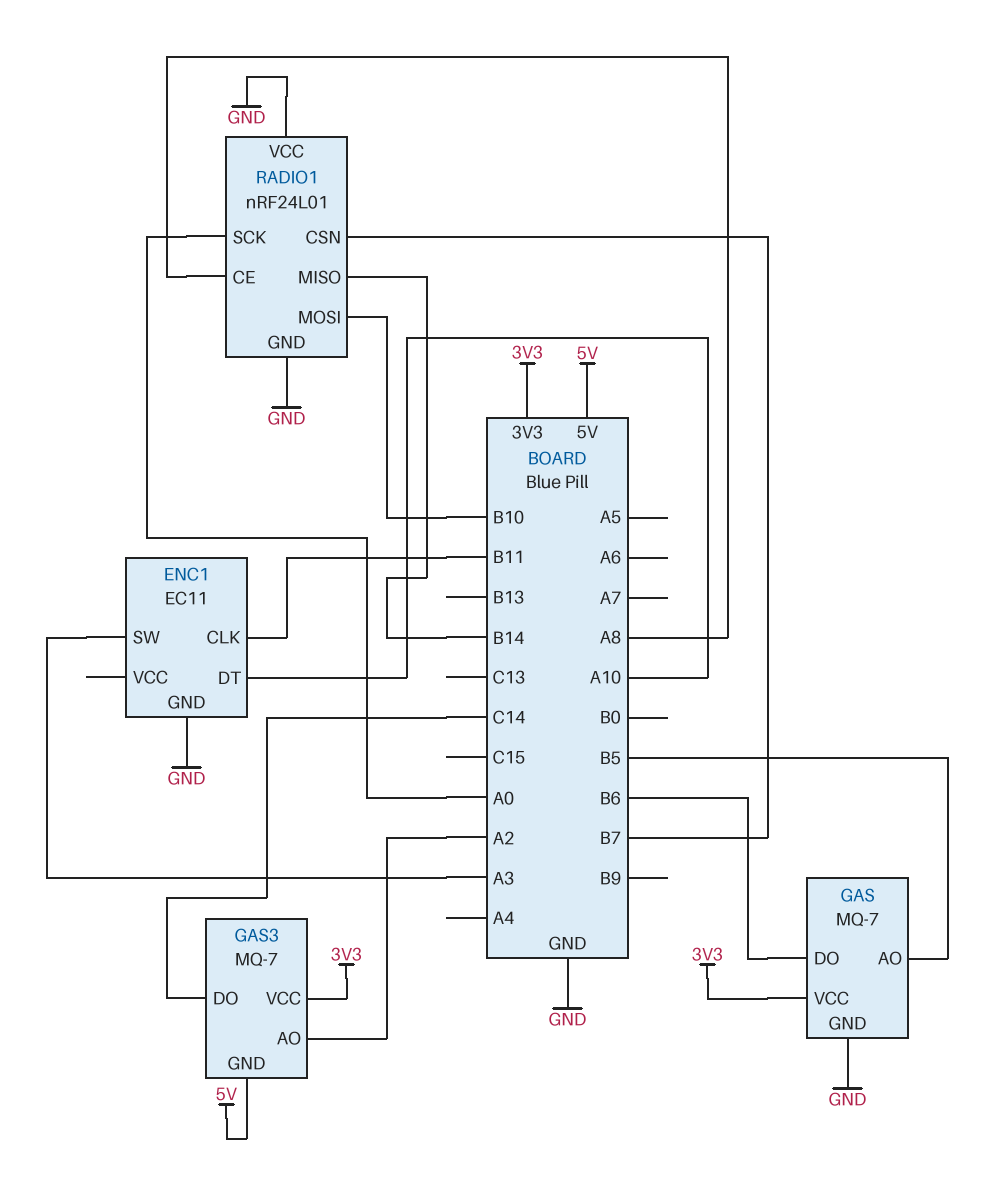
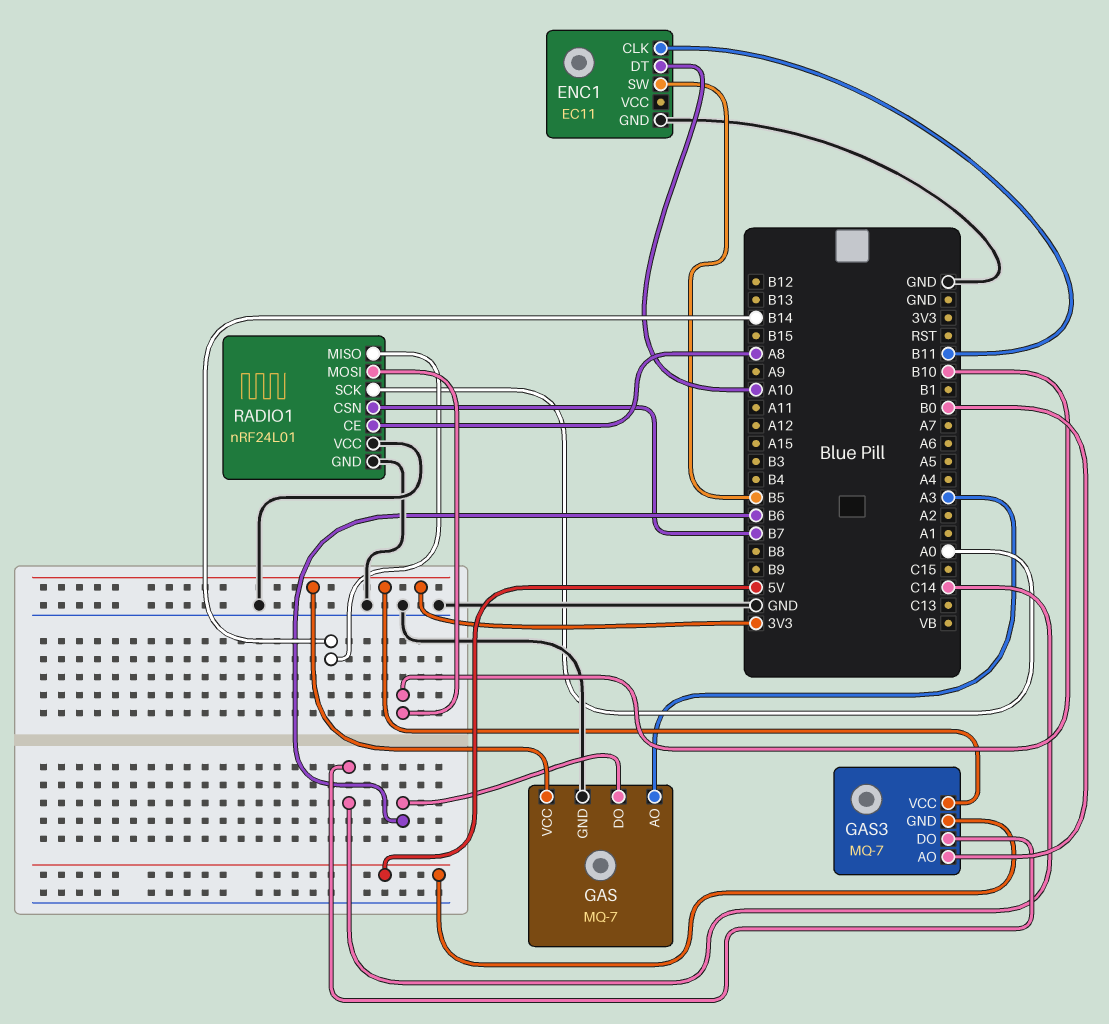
ENC1 pin SW: A3 -> B5
GAS pin AO: B5 -> A3
GAS3 pin AO: A2 -> B0

